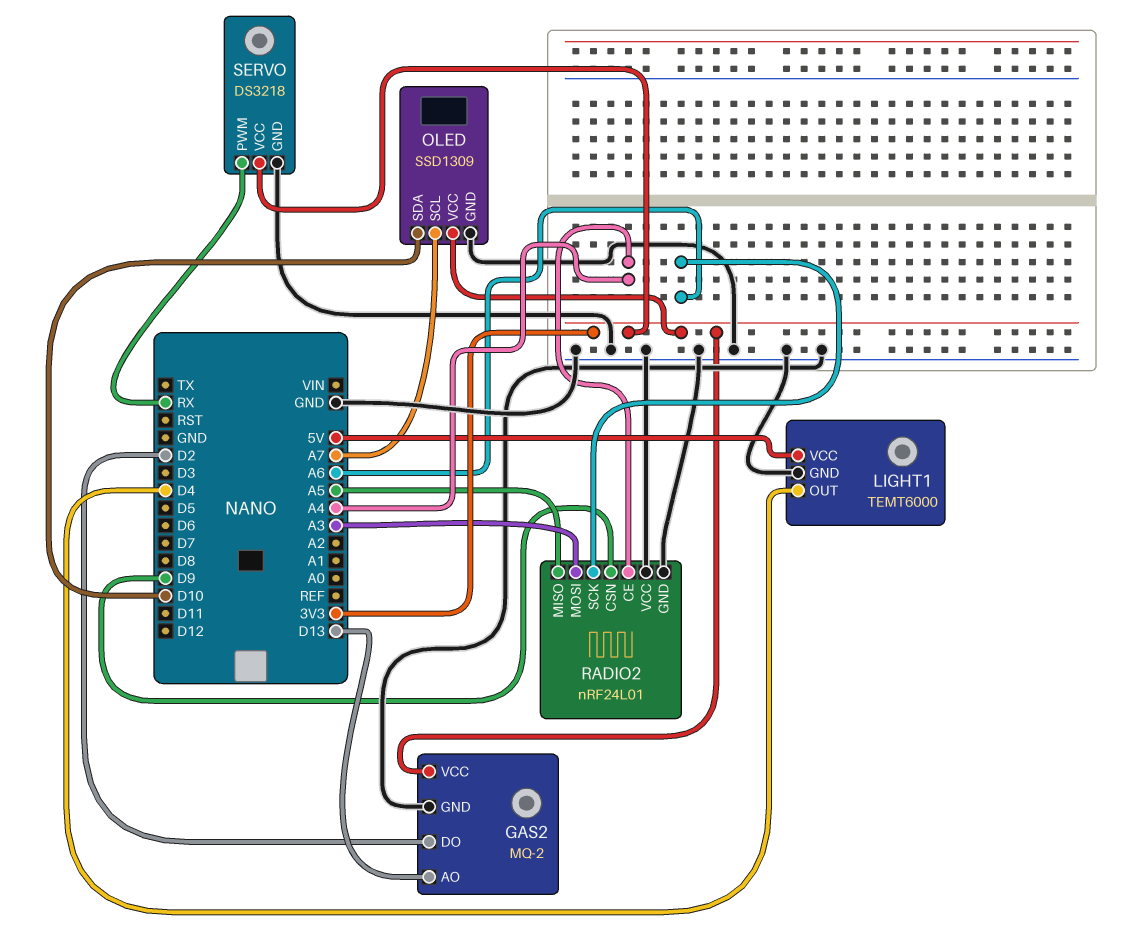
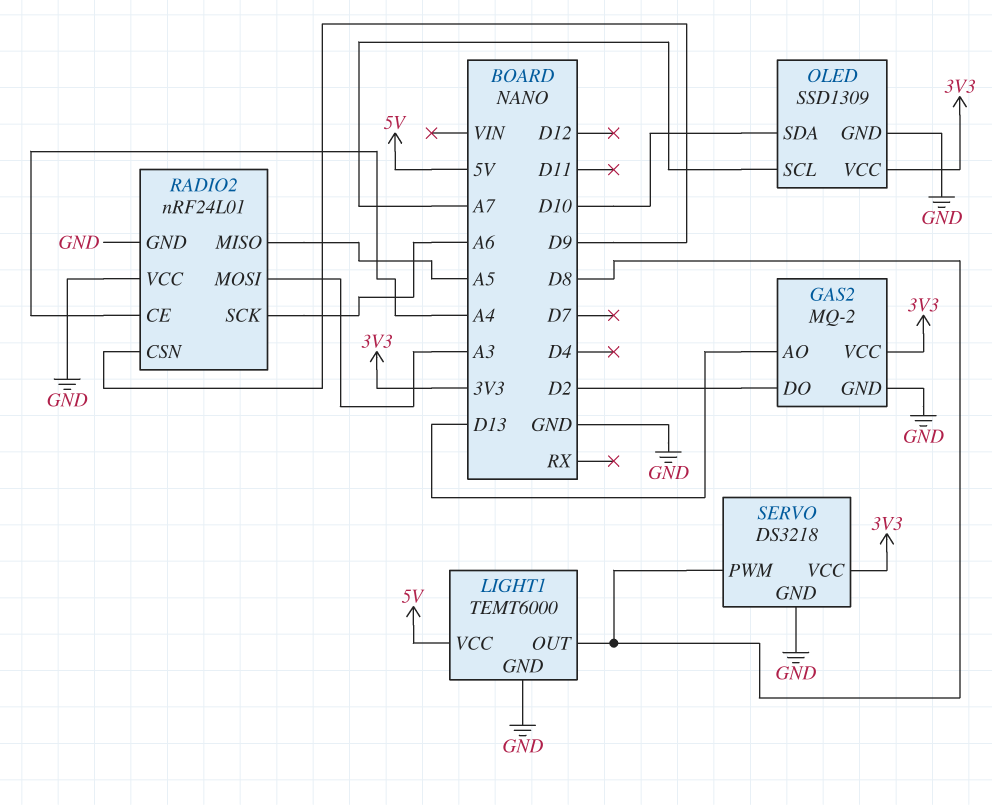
LIGHT1 pin OUT: D4 -> D8
SERVO pin PWM: RX -> D8

